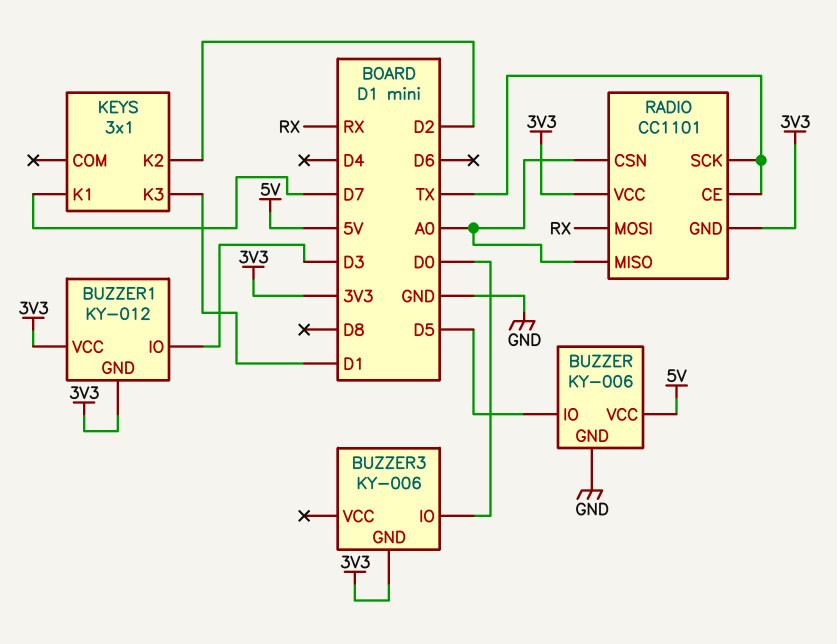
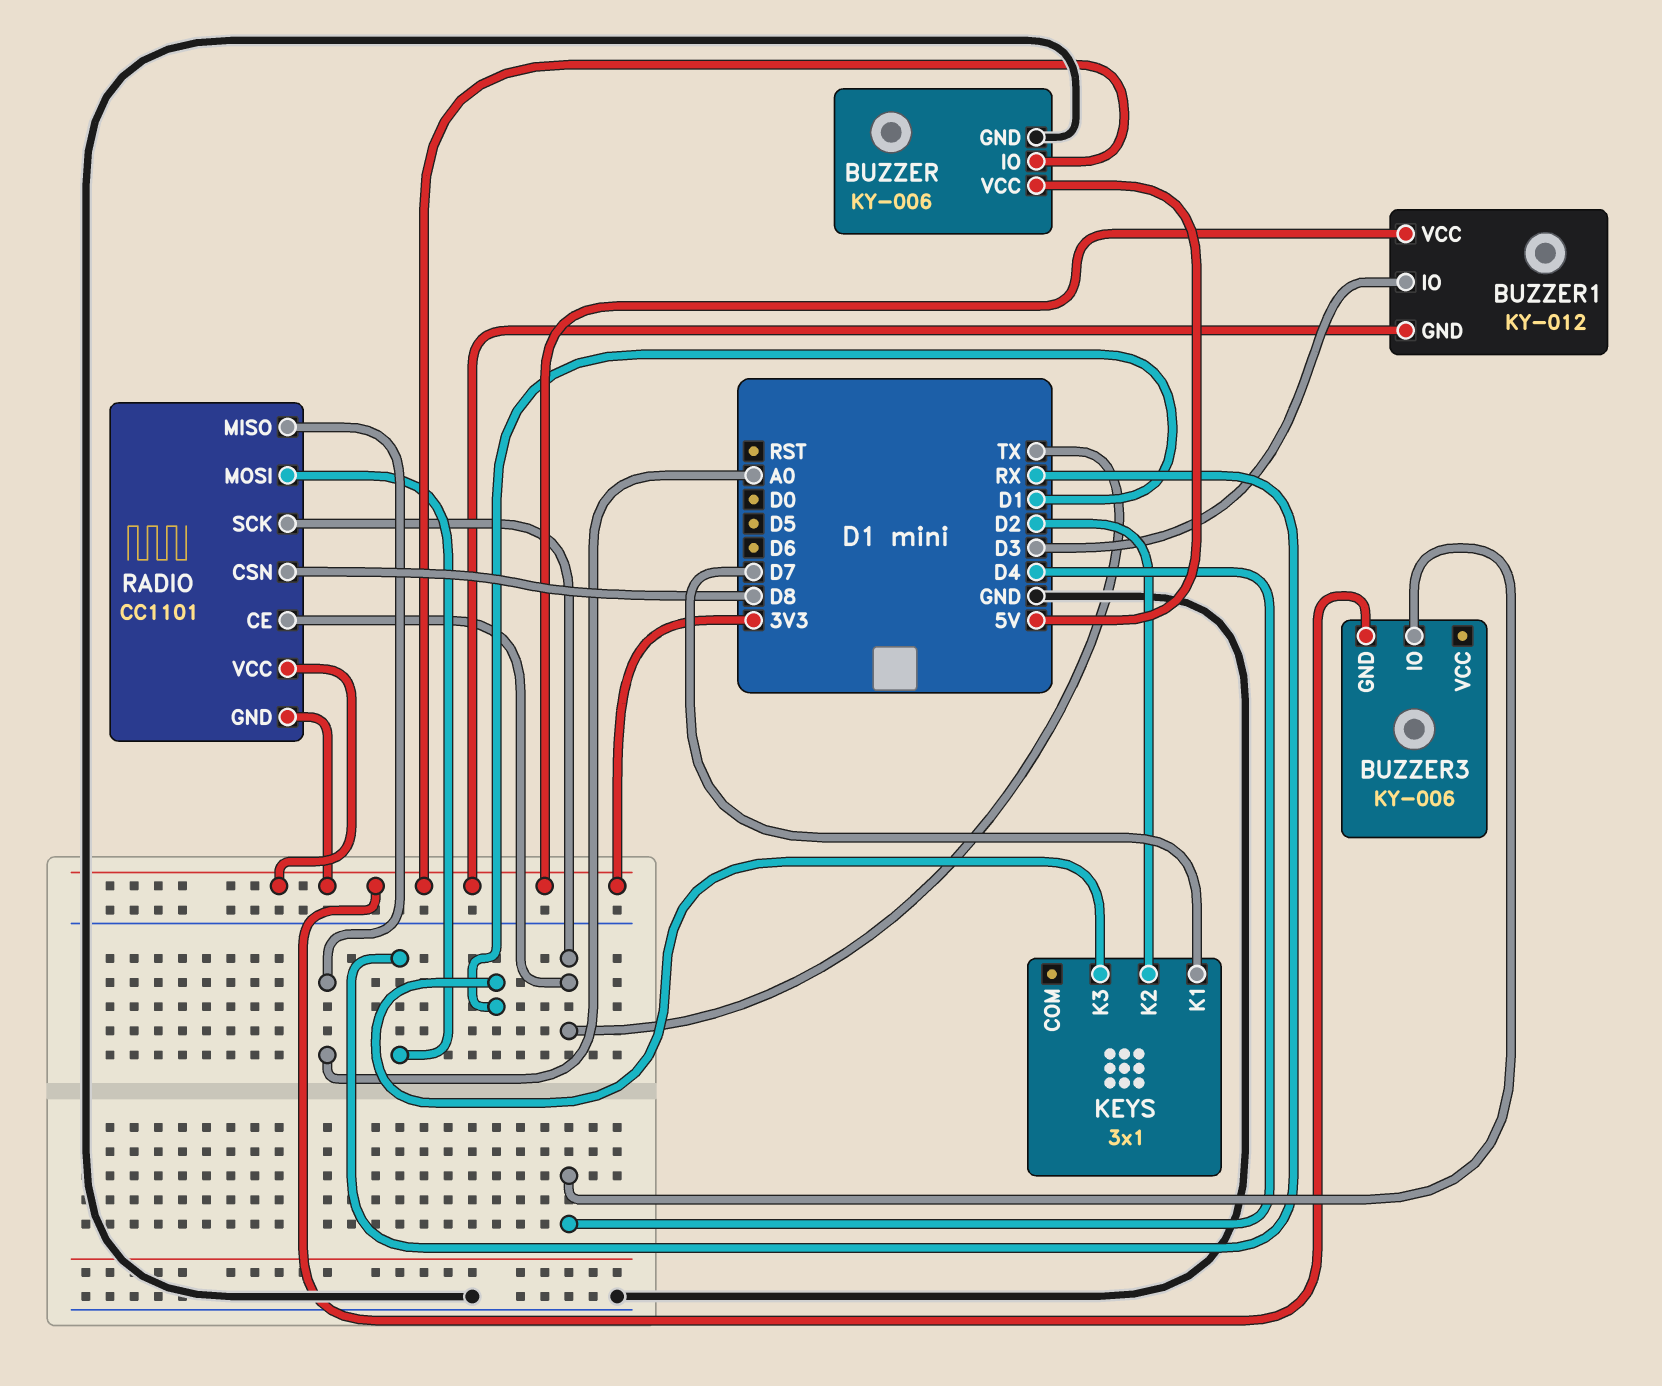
BUZZER pin IO: D5 -> 3V3
BUZZER3 pin IO: D0 -> D4
RADIO pin CSN: A0 -> D8

